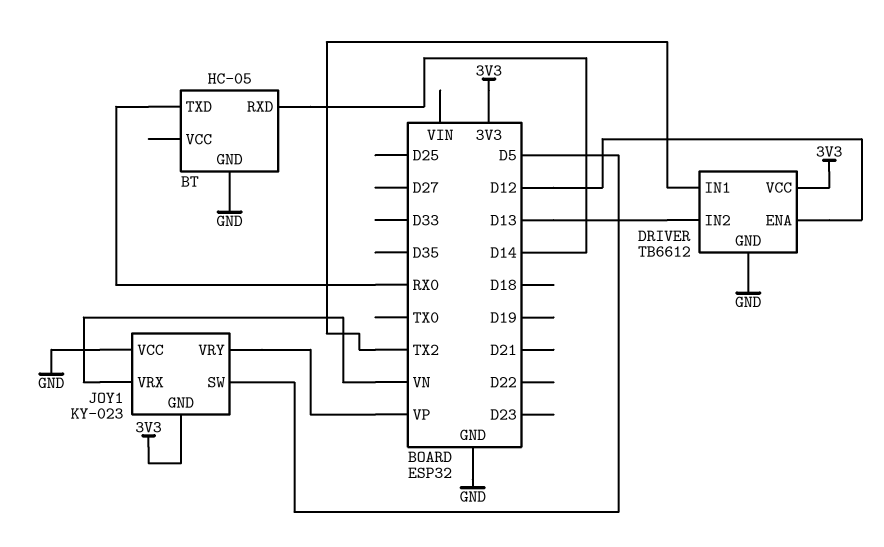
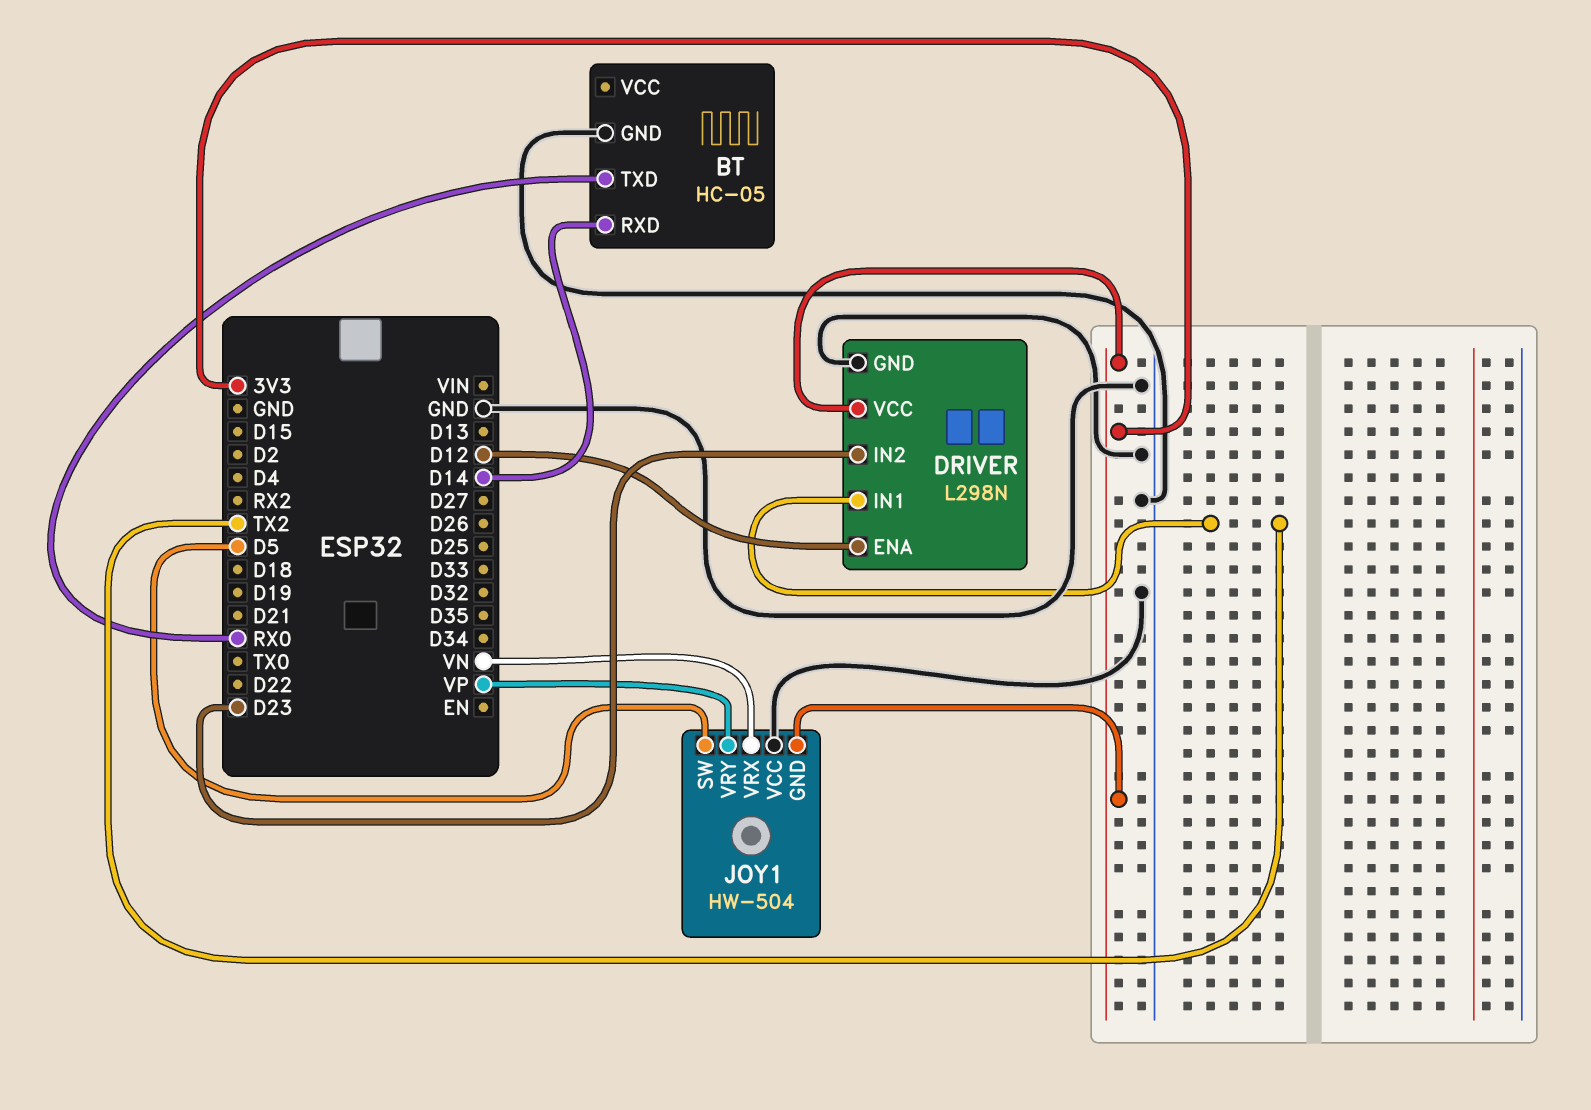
DRIVER: TB6612 -> L298N
DRIVER pin IN2: D13 -> D23
JOY1: KY-023 -> HW-504

